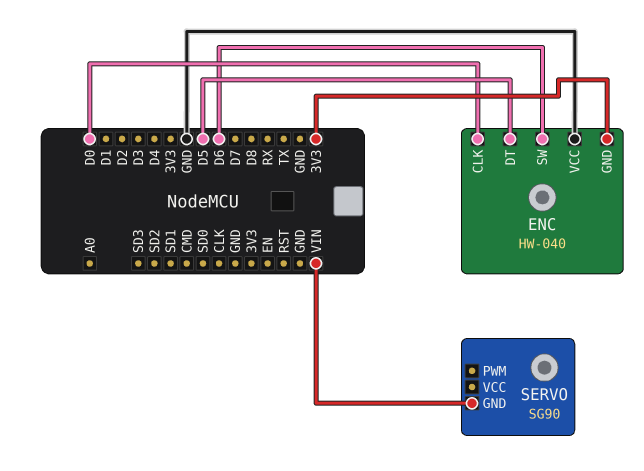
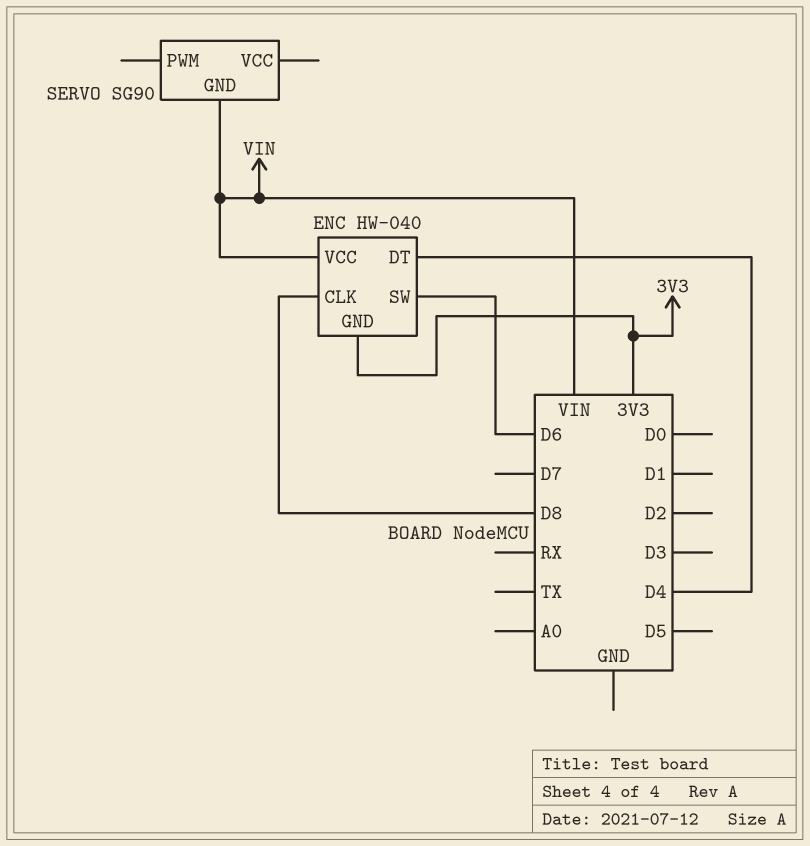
ENC pin CLK: D0 -> D8
ENC pin DT: D5 -> D4
ENC pin VCC: GND -> VIN

